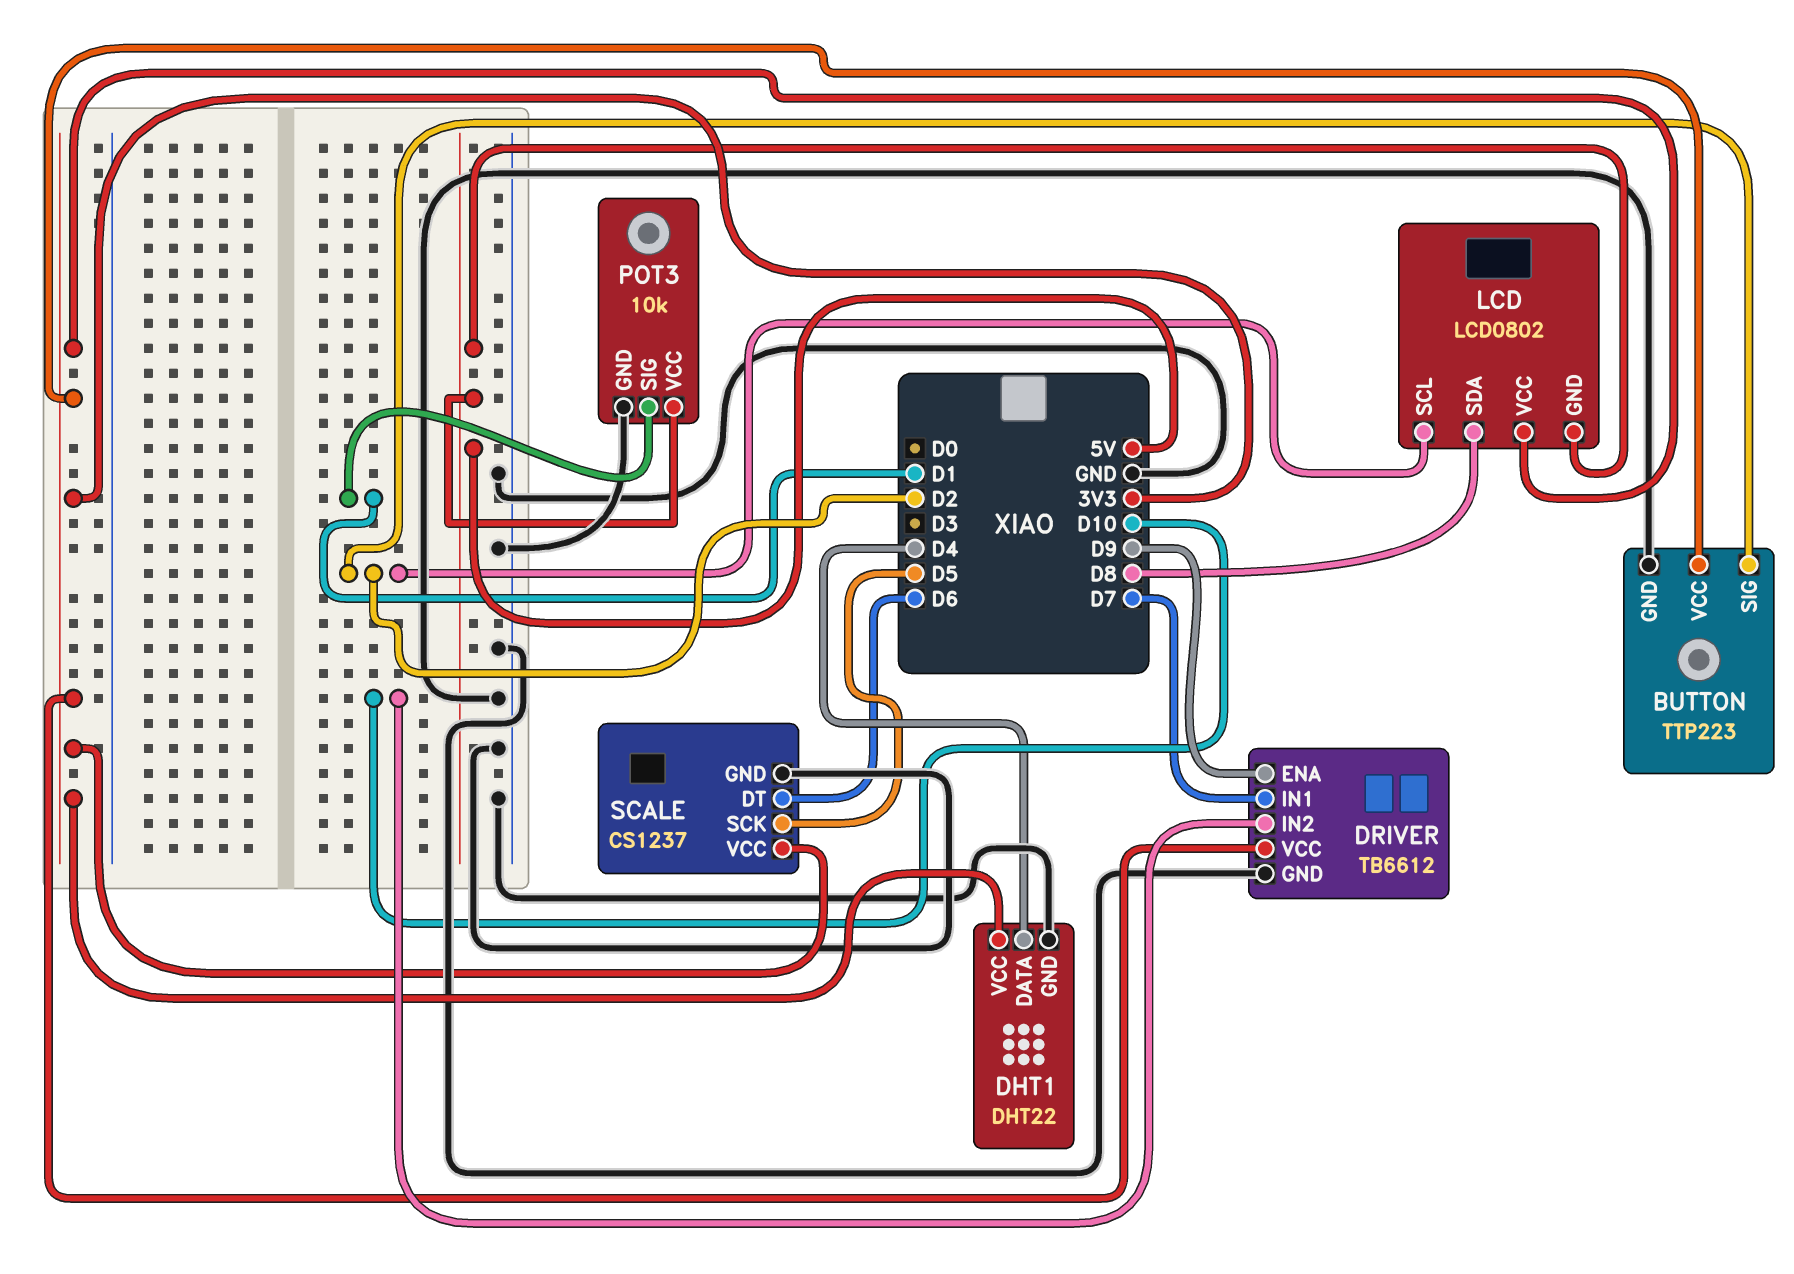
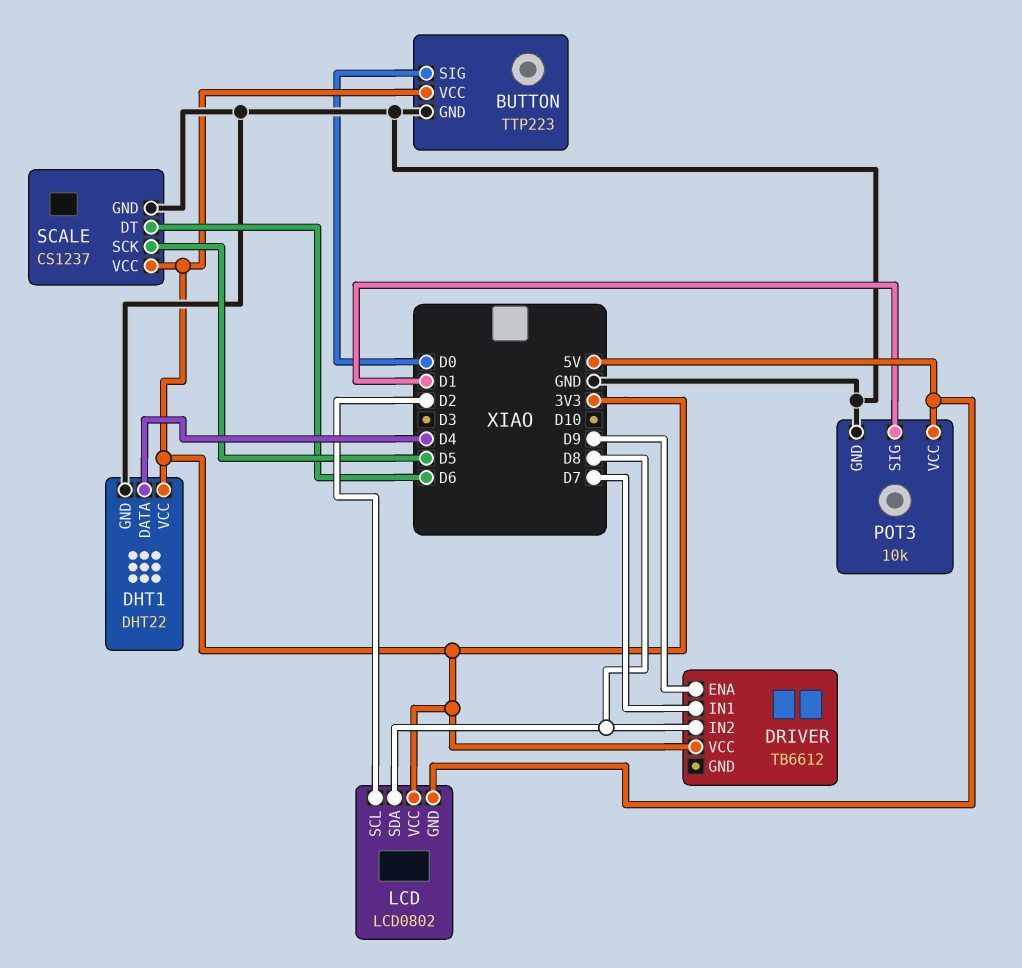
BUTTON pin SIG: D2 -> D0
DRIVER pin GND: GND -> none
DRIVER pin IN2: D10 -> D8

